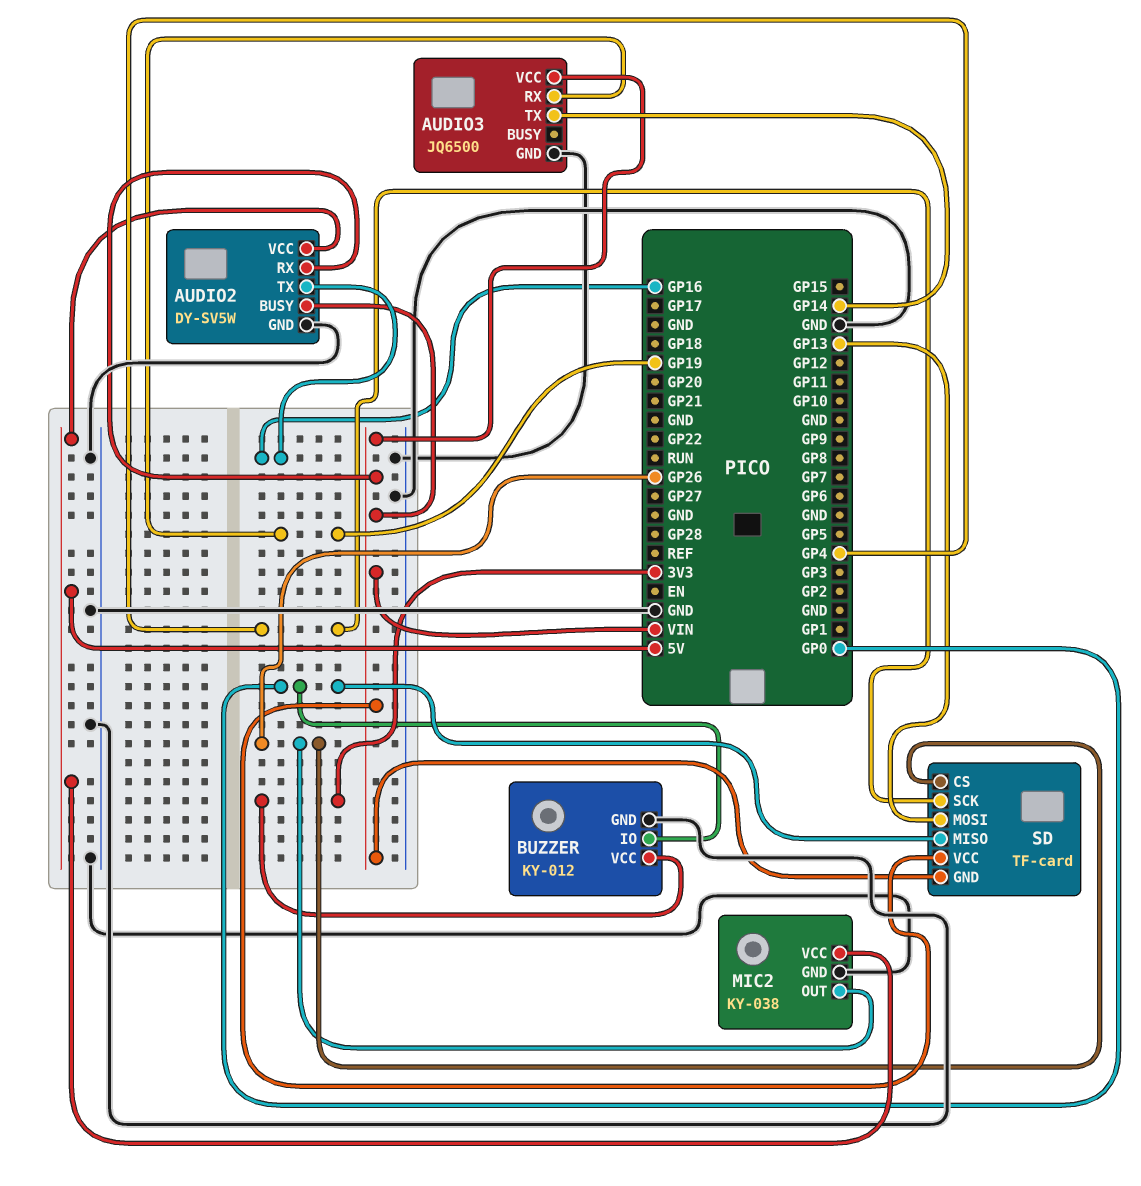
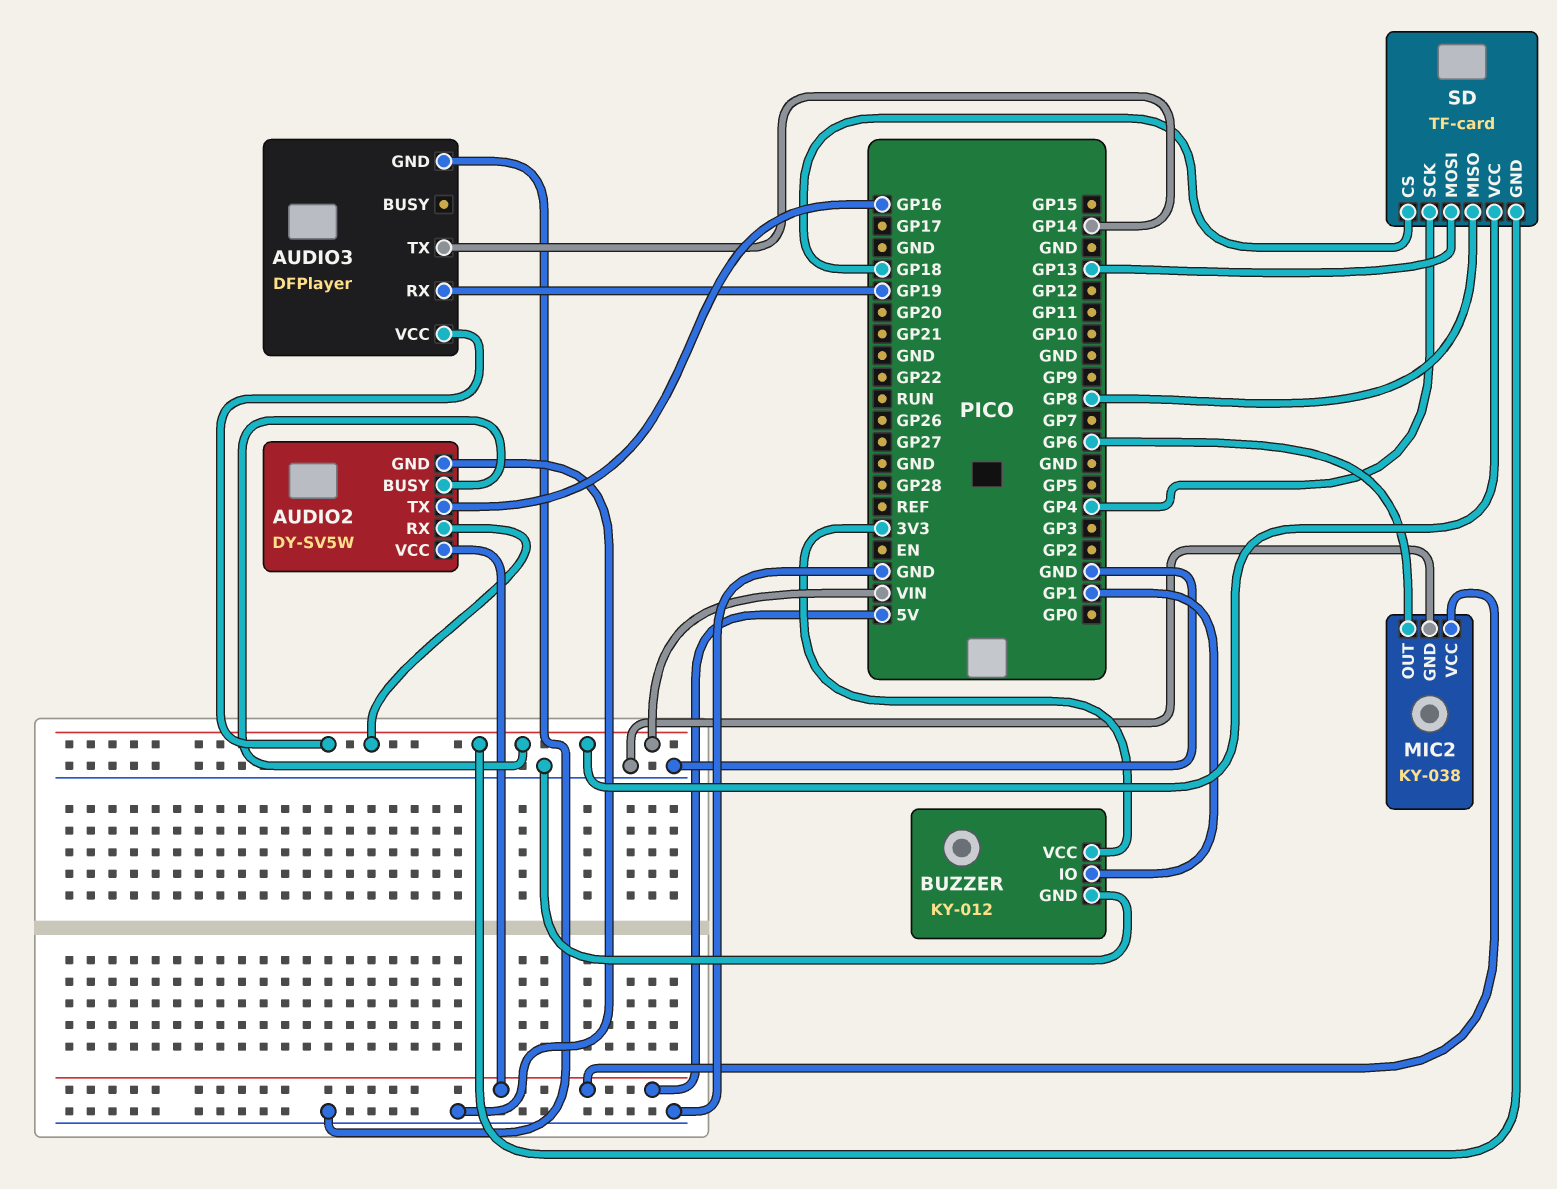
AUDIO3: JQ6500 -> DFPlayer
BUZZER pin IO: GP0 -> GP1
MIC2 pin OUT: GP26 -> GP6
SD pin CS: GP26 -> GP18
SD pin MISO: GP0 -> GP8

